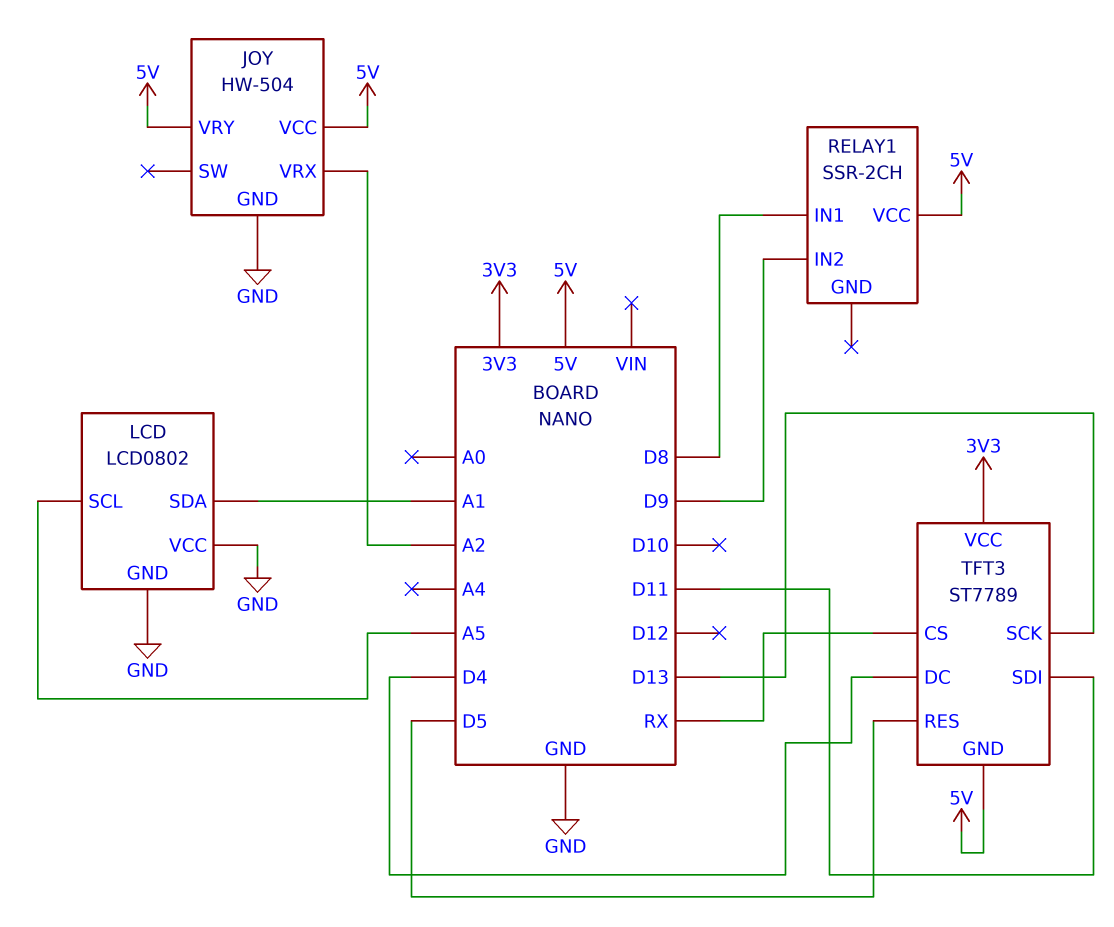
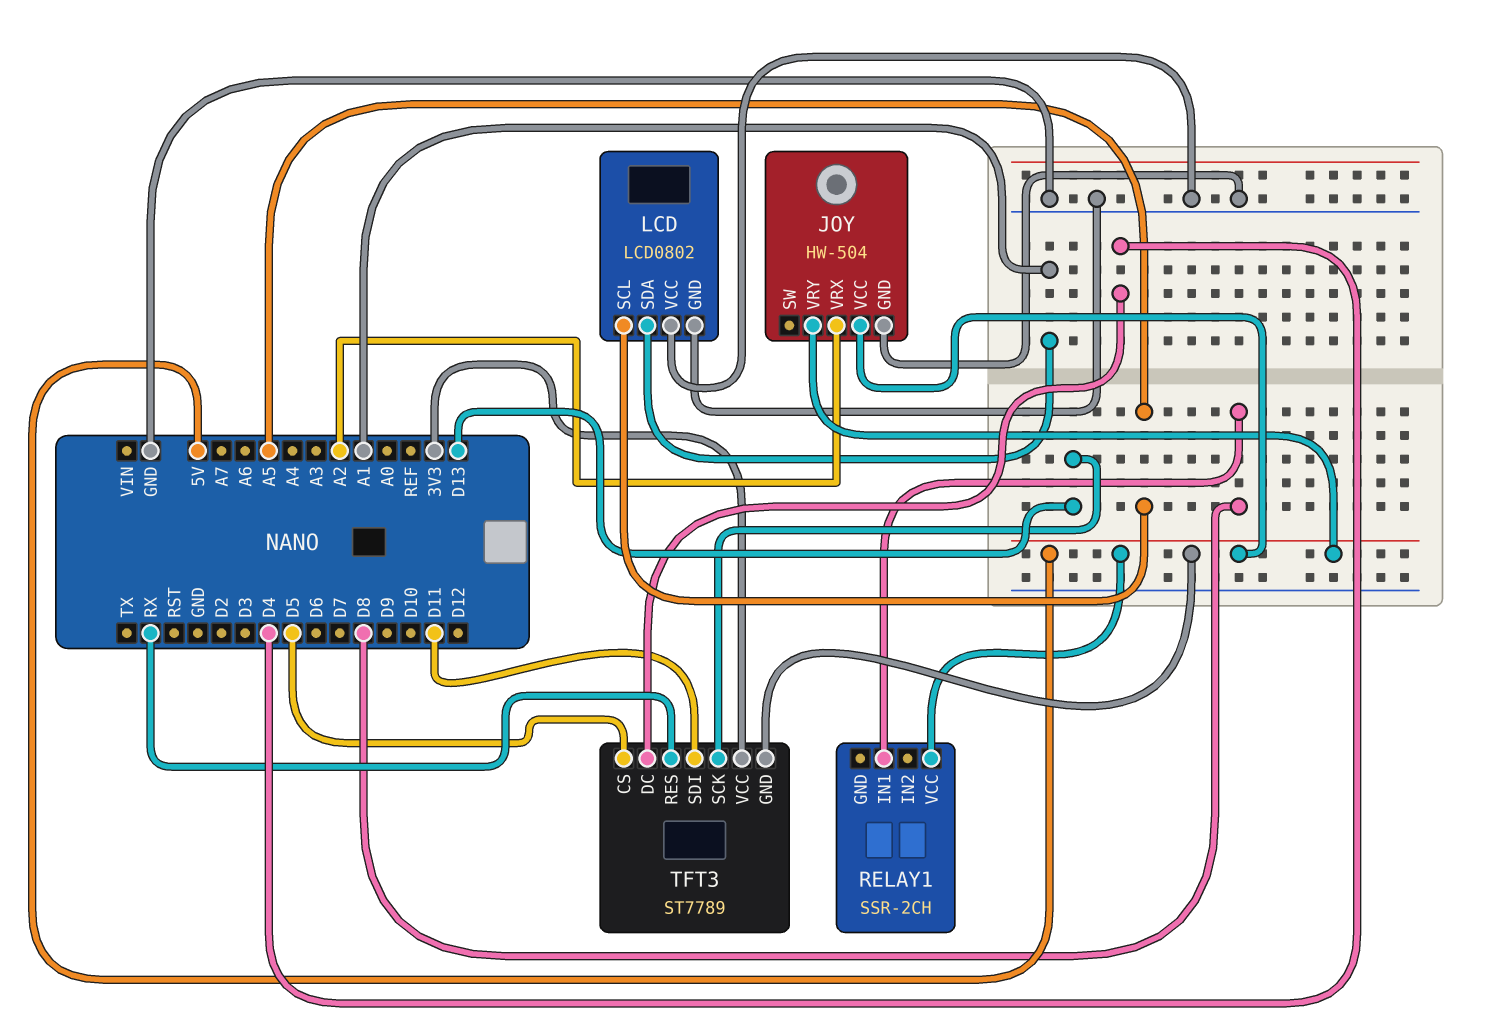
RELAY1 pin IN2: D9 -> none
TFT3 pin CS: RX -> D5
TFT3 pin RES: D5 -> RX

